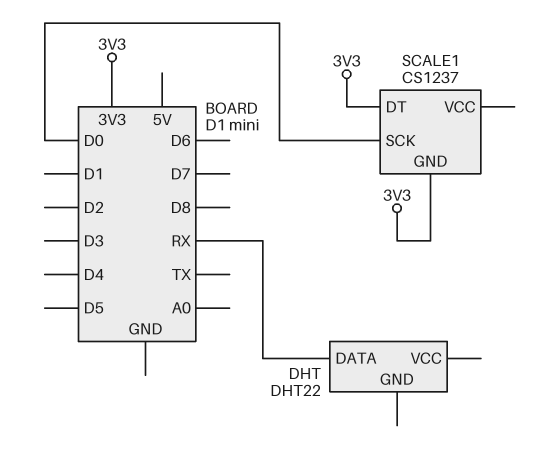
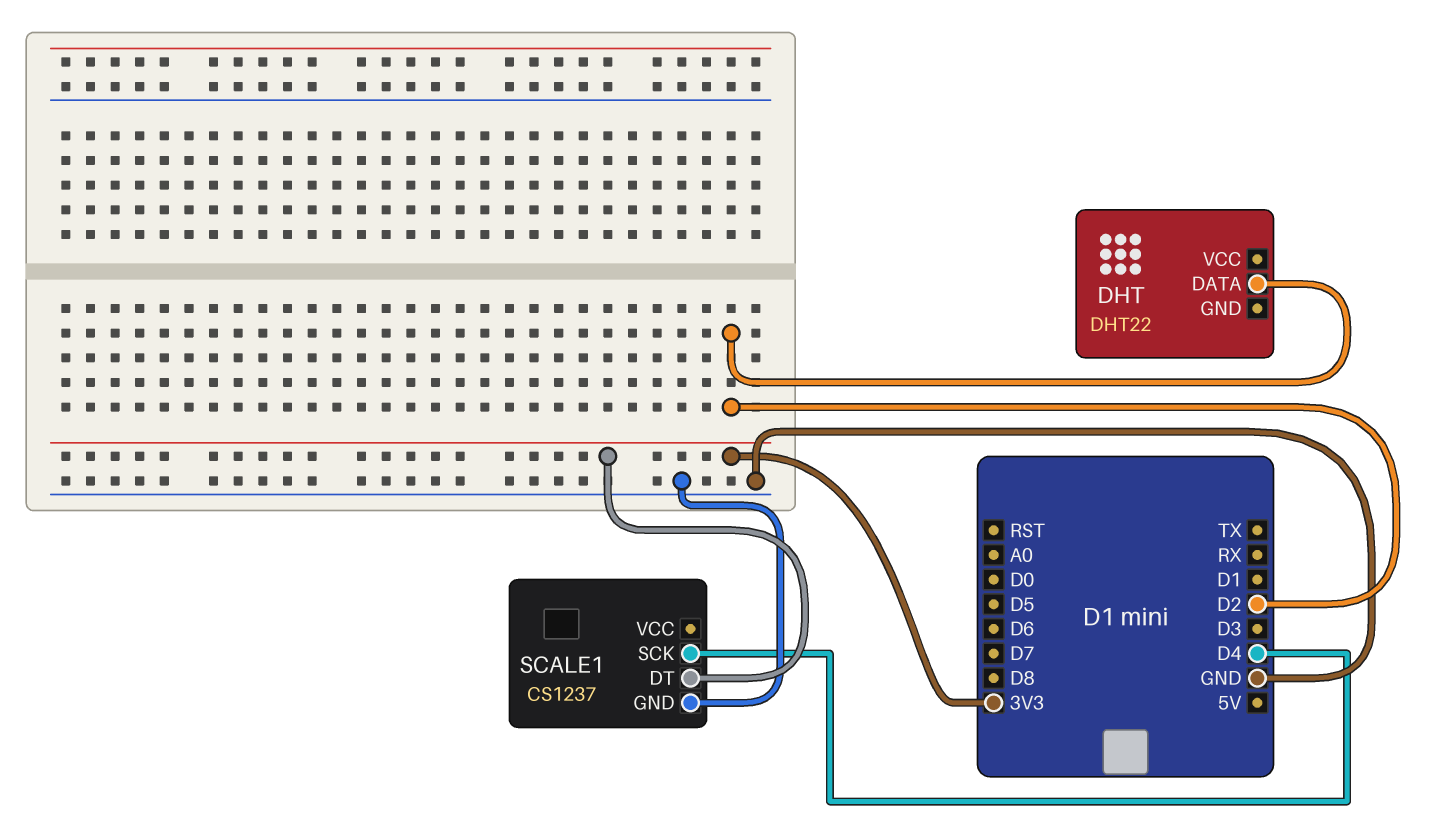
DHT pin DATA: RX -> D2
SCALE1 pin GND: 3V3 -> GND
SCALE1 pin SCK: D0 -> D4

